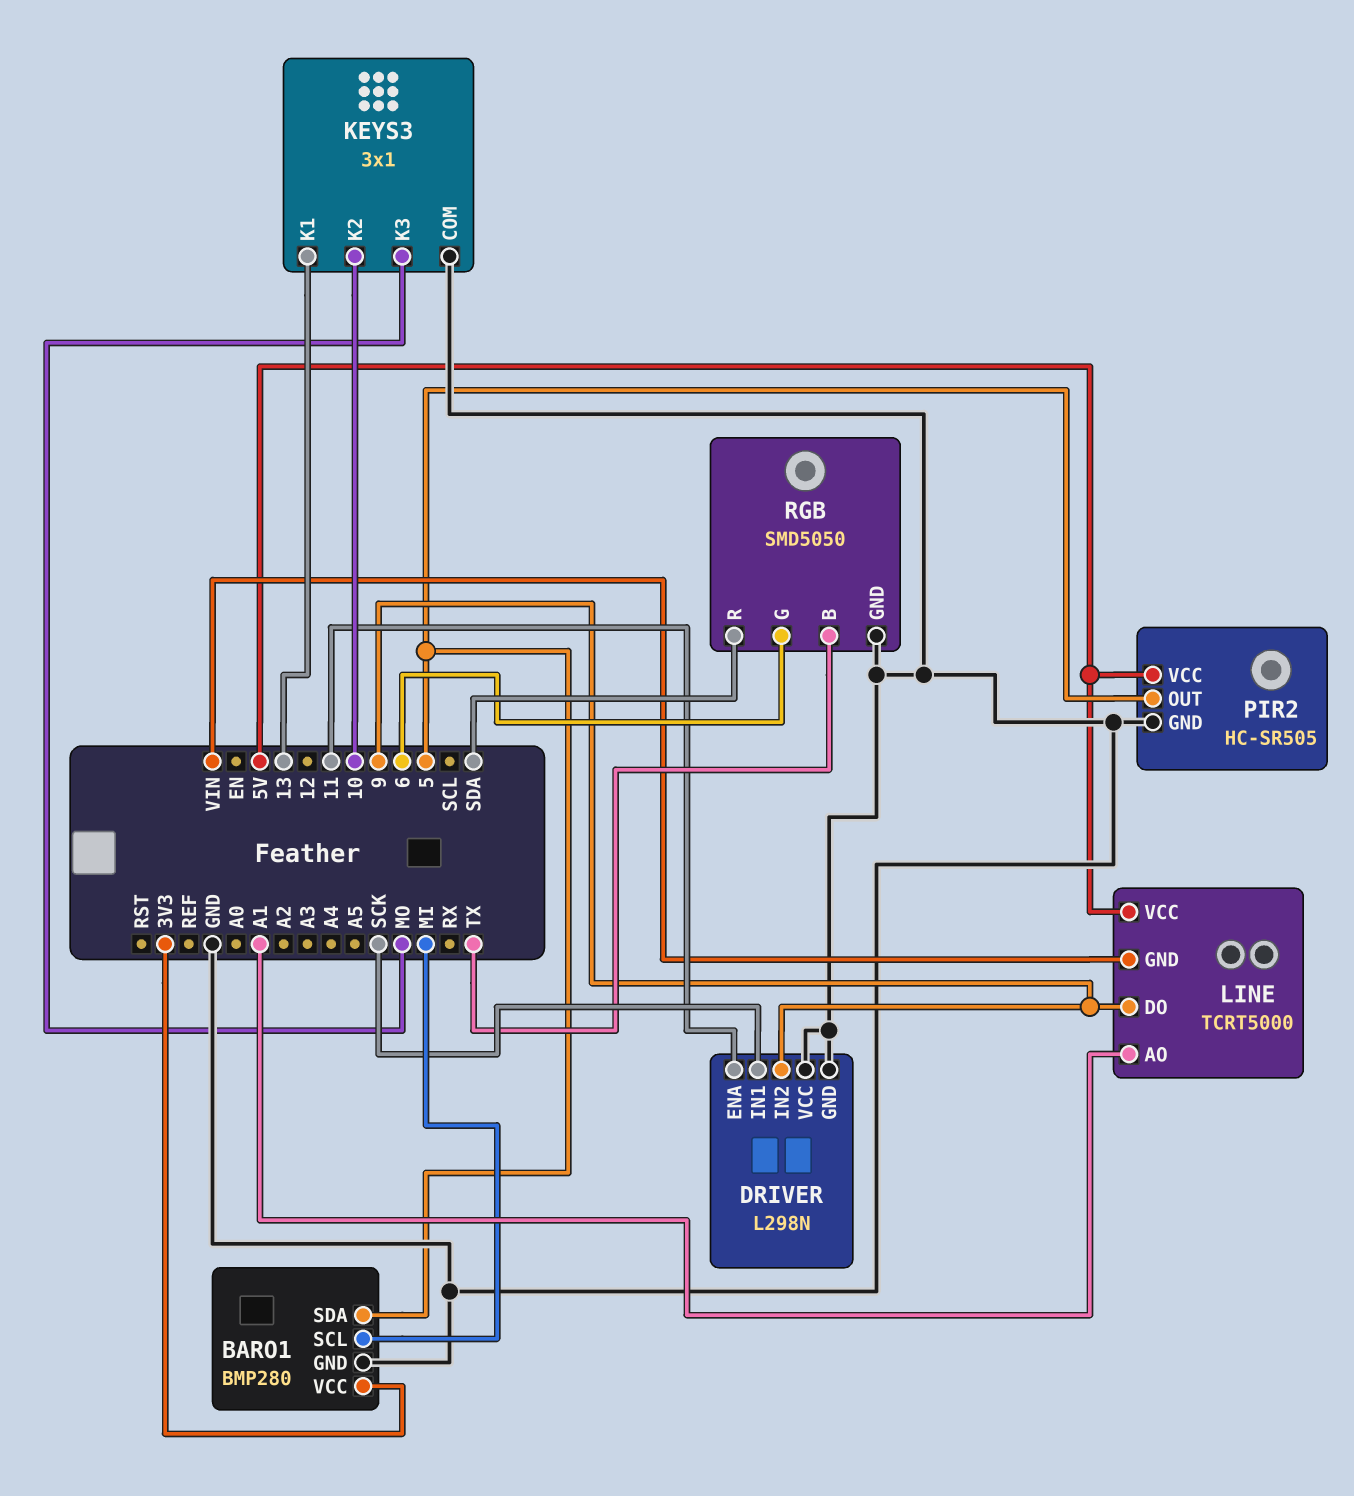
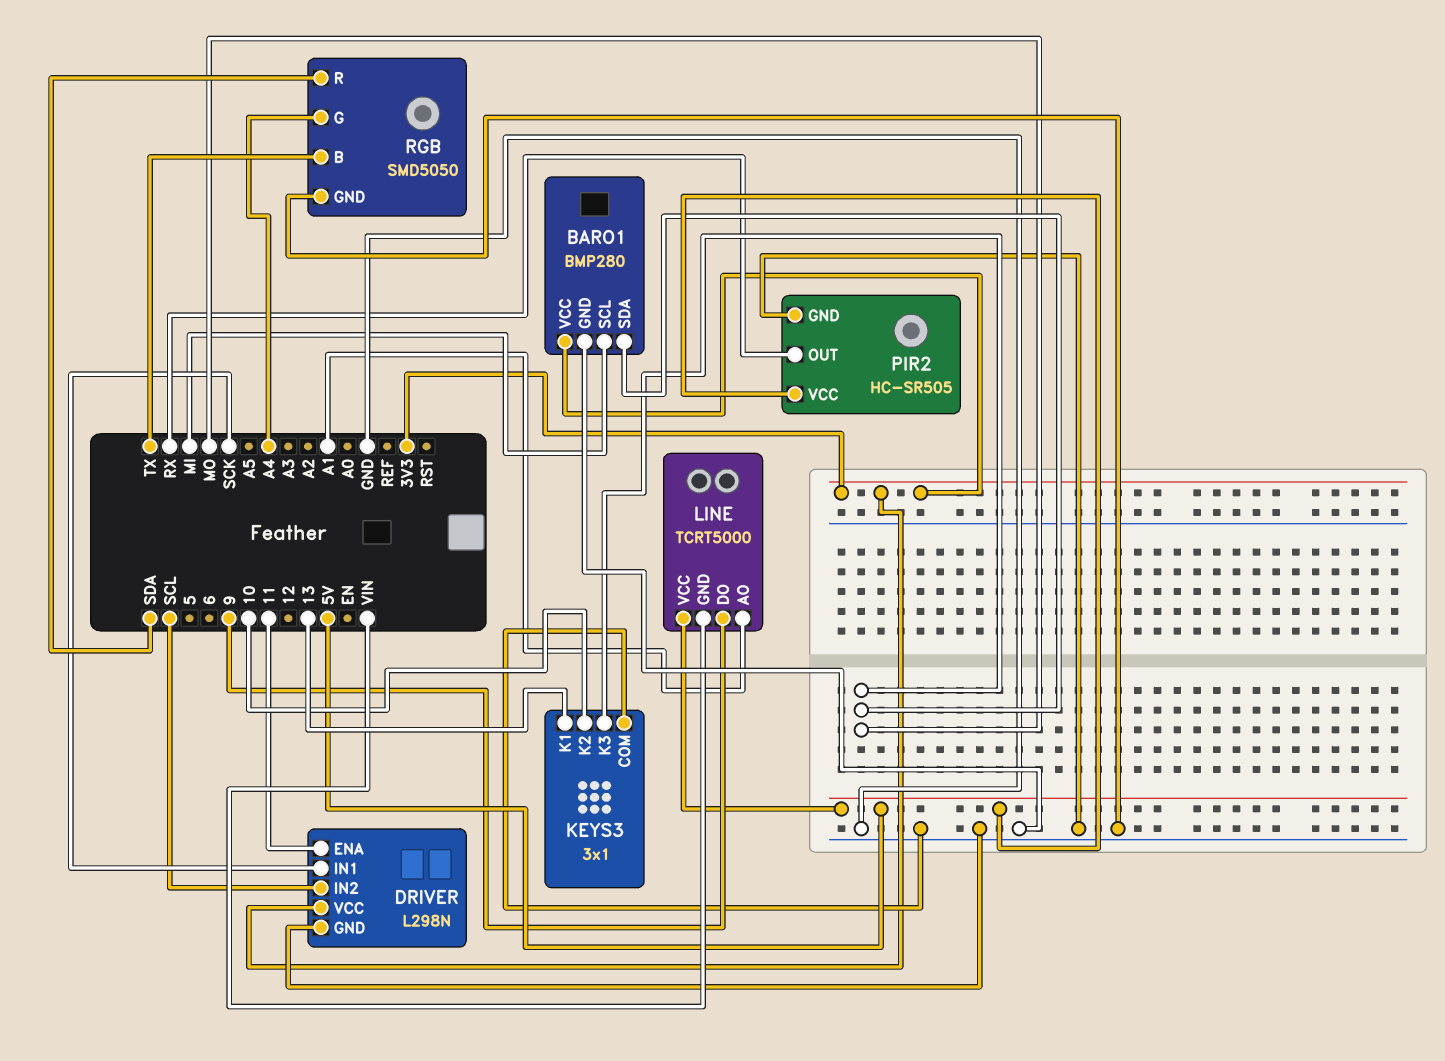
BARO1 pin SDA: 5 -> MO
DRIVER pin IN2: 9 -> SCL
DRIVER pin VCC: GND -> 3V3
PIR2 pin OUT: 5 -> RX
RGB pin G: 6 -> A4

